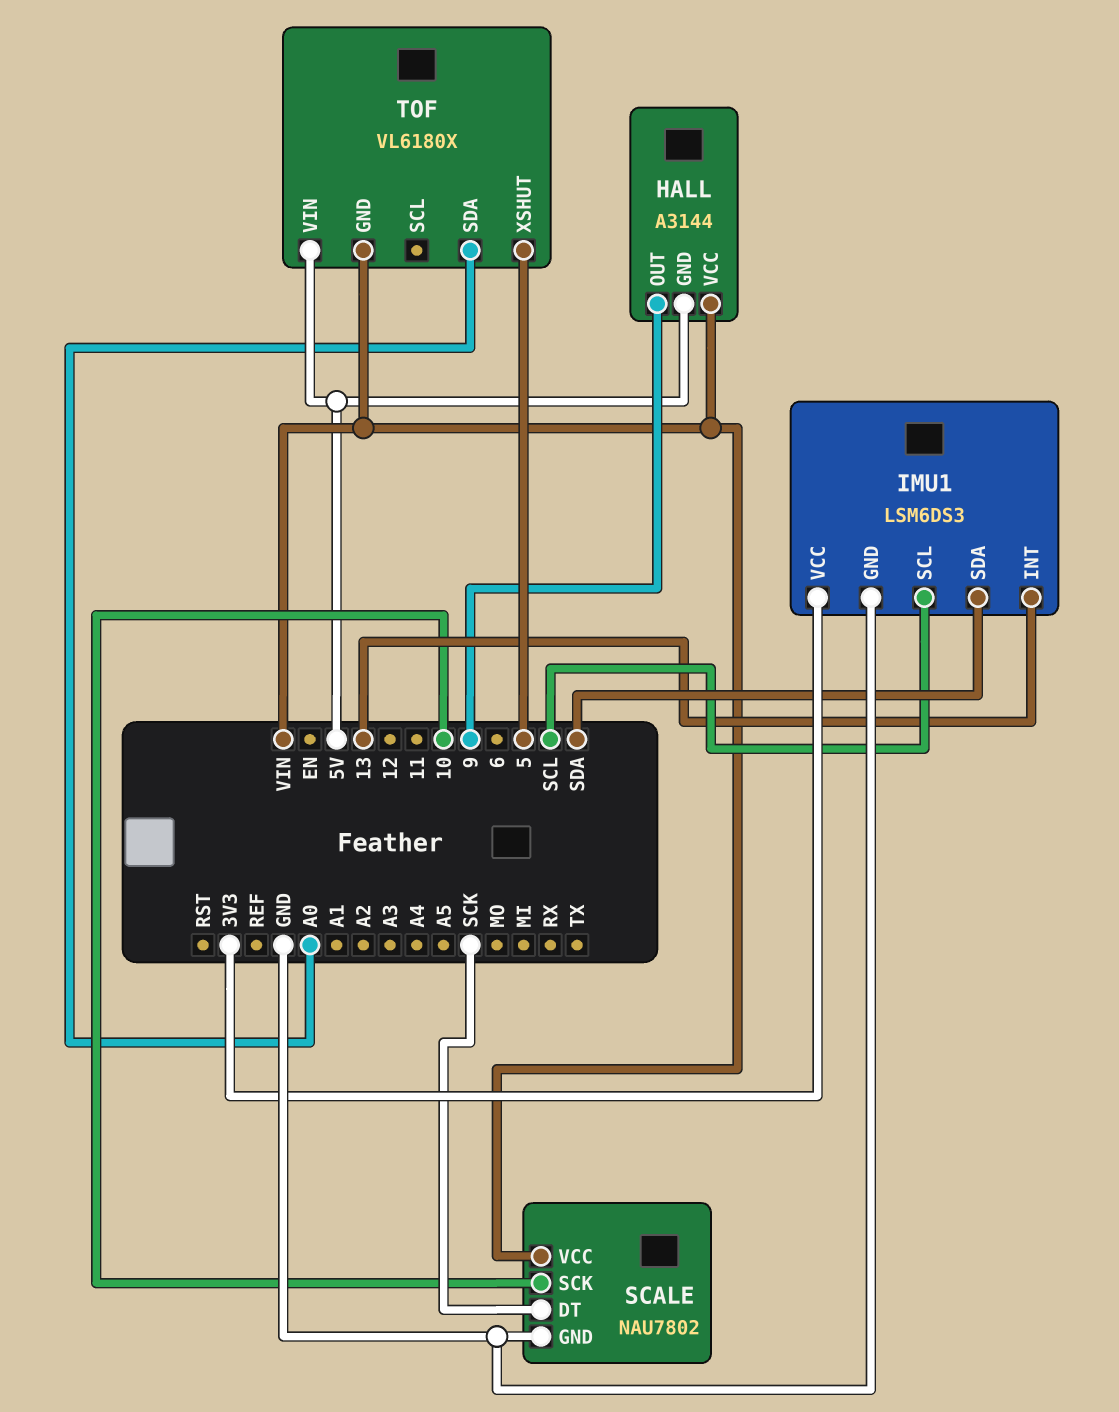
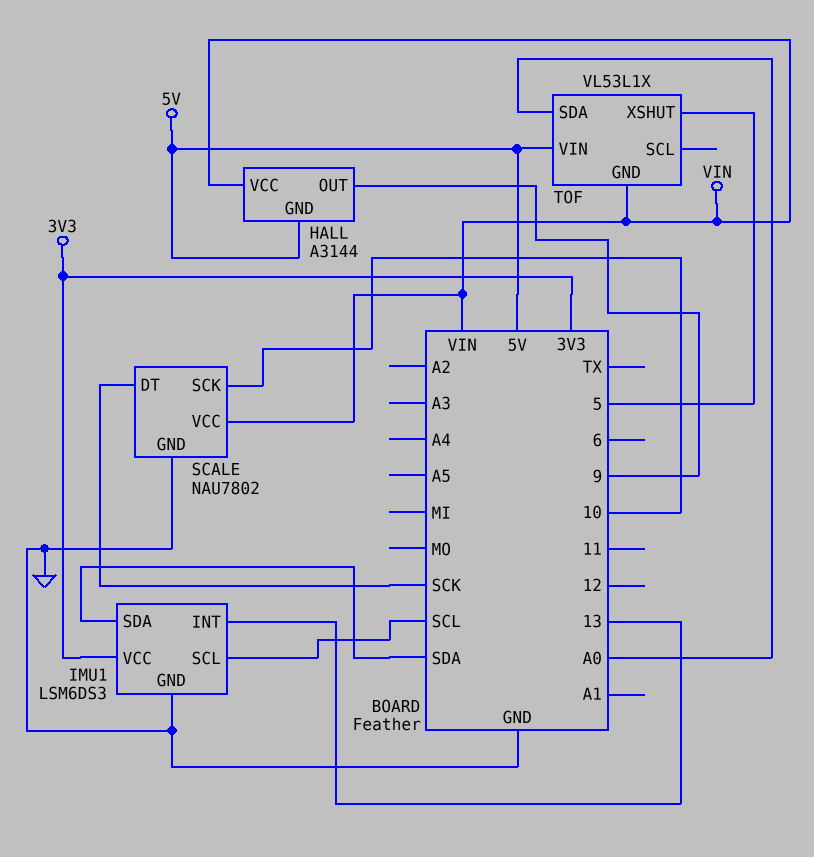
TOF: VL6180X -> VL53L1X

